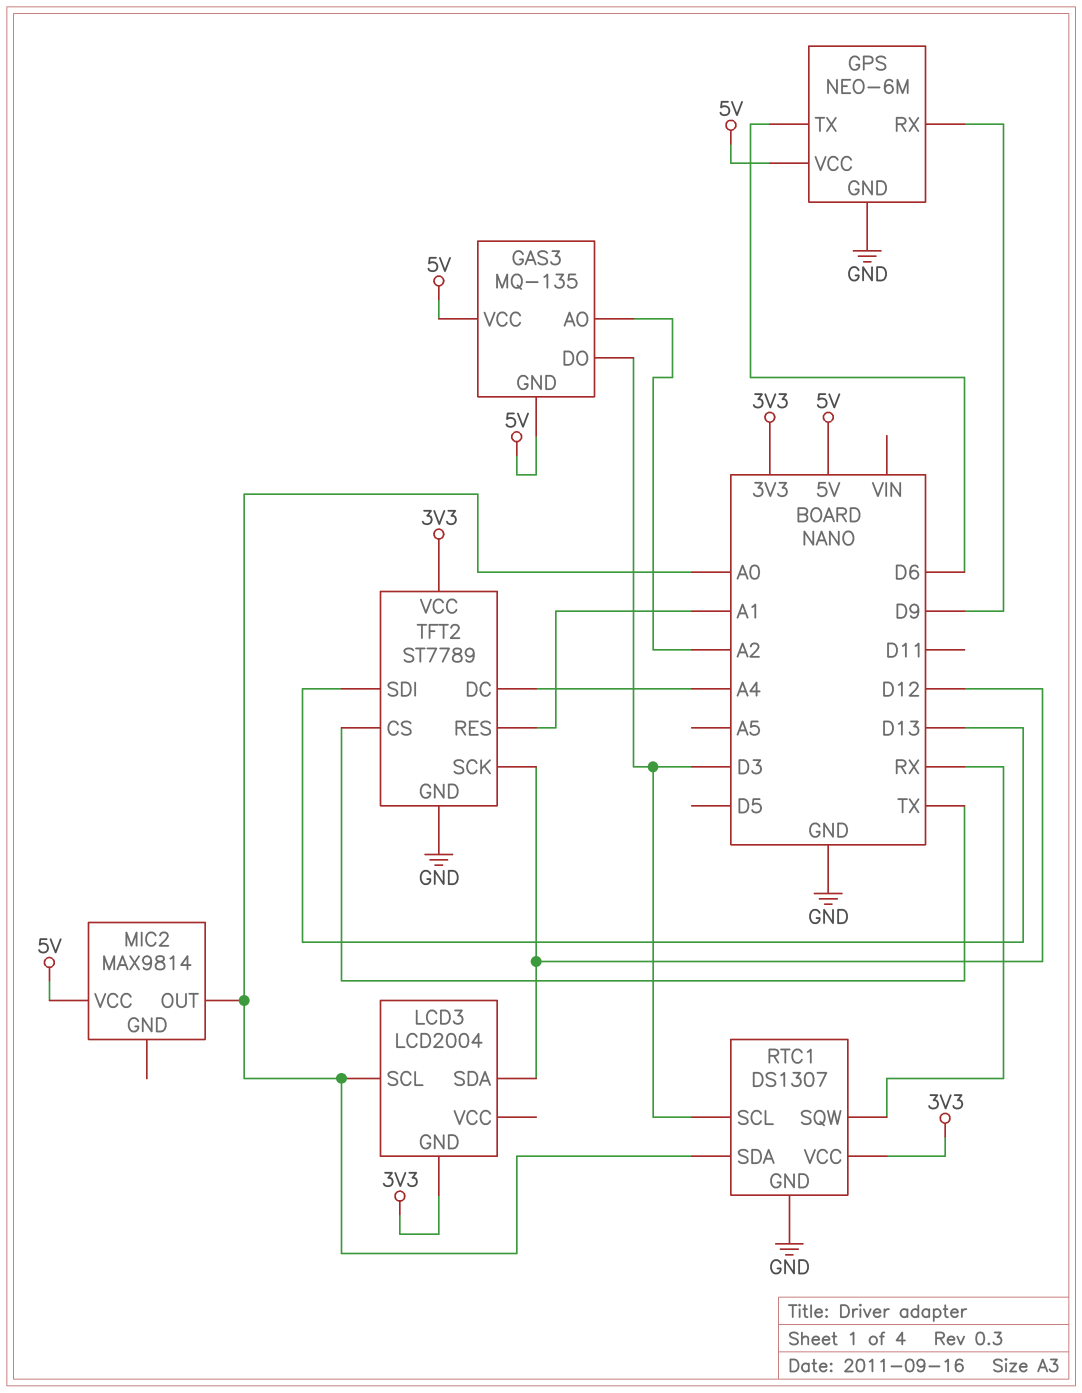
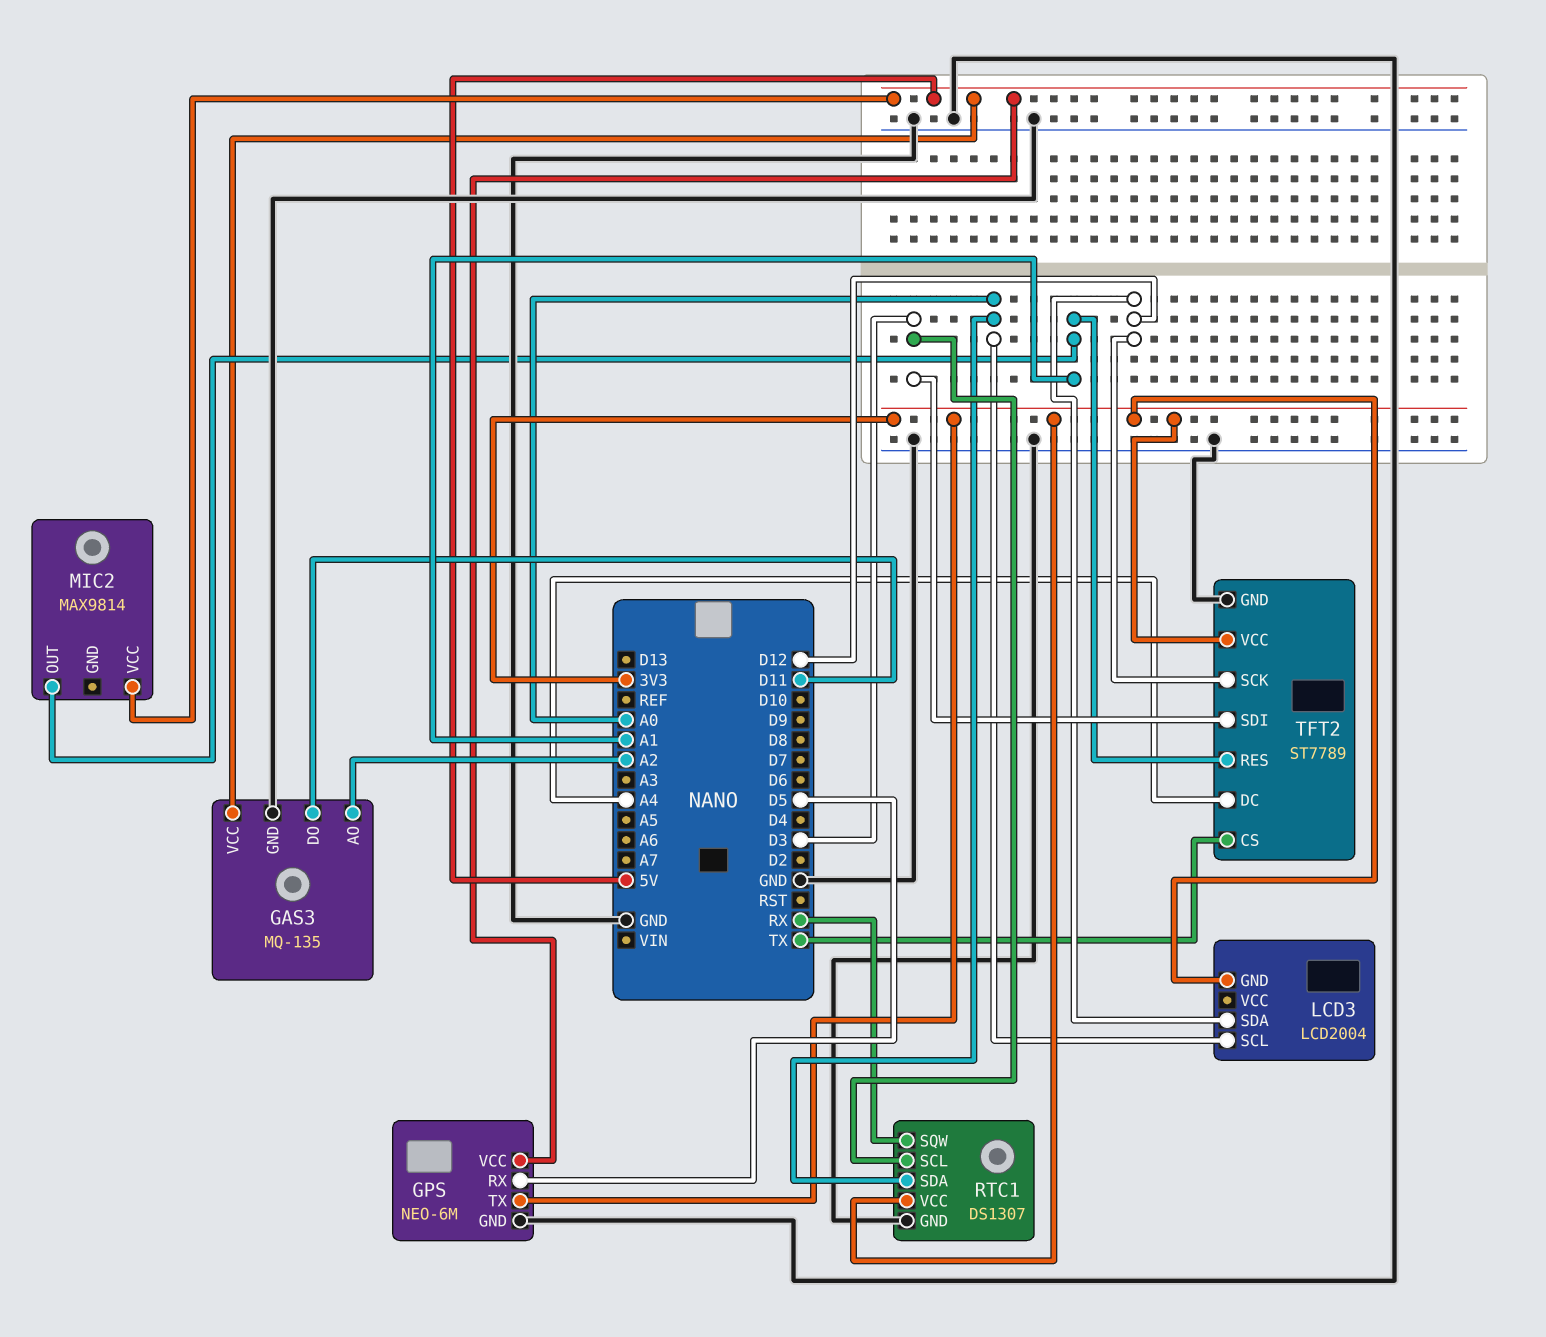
GAS3 pin DO: D3 -> D11
GAS3 pin GND: 5V -> GND
GPS pin RX: D9 -> D5
GPS pin TX: D6 -> 3V3
MIC2 pin OUT: A0 -> A1
TFT2 pin SDI: D13 -> D3

